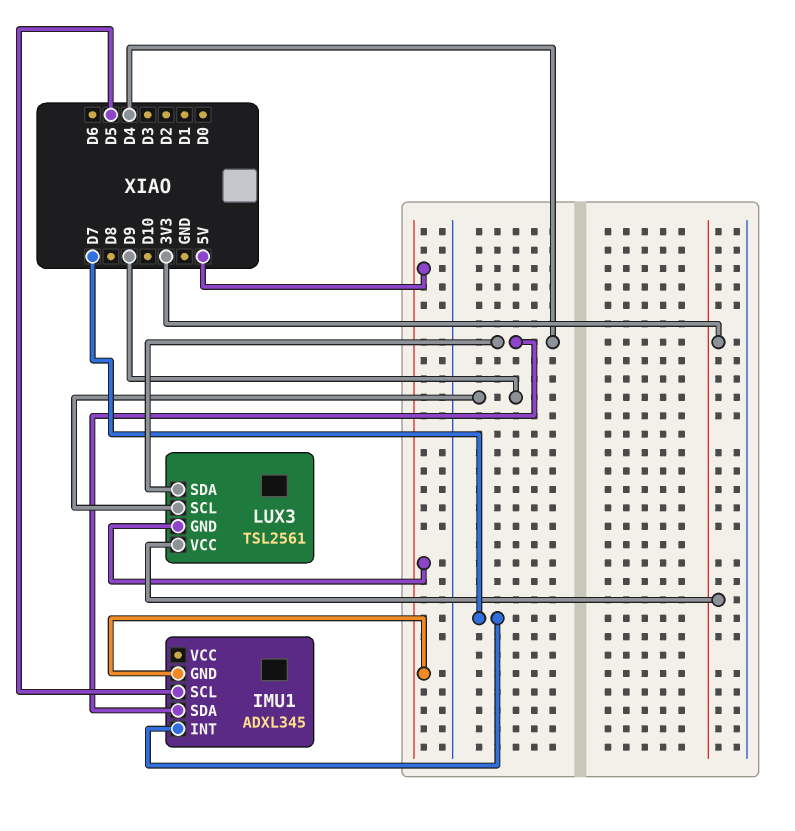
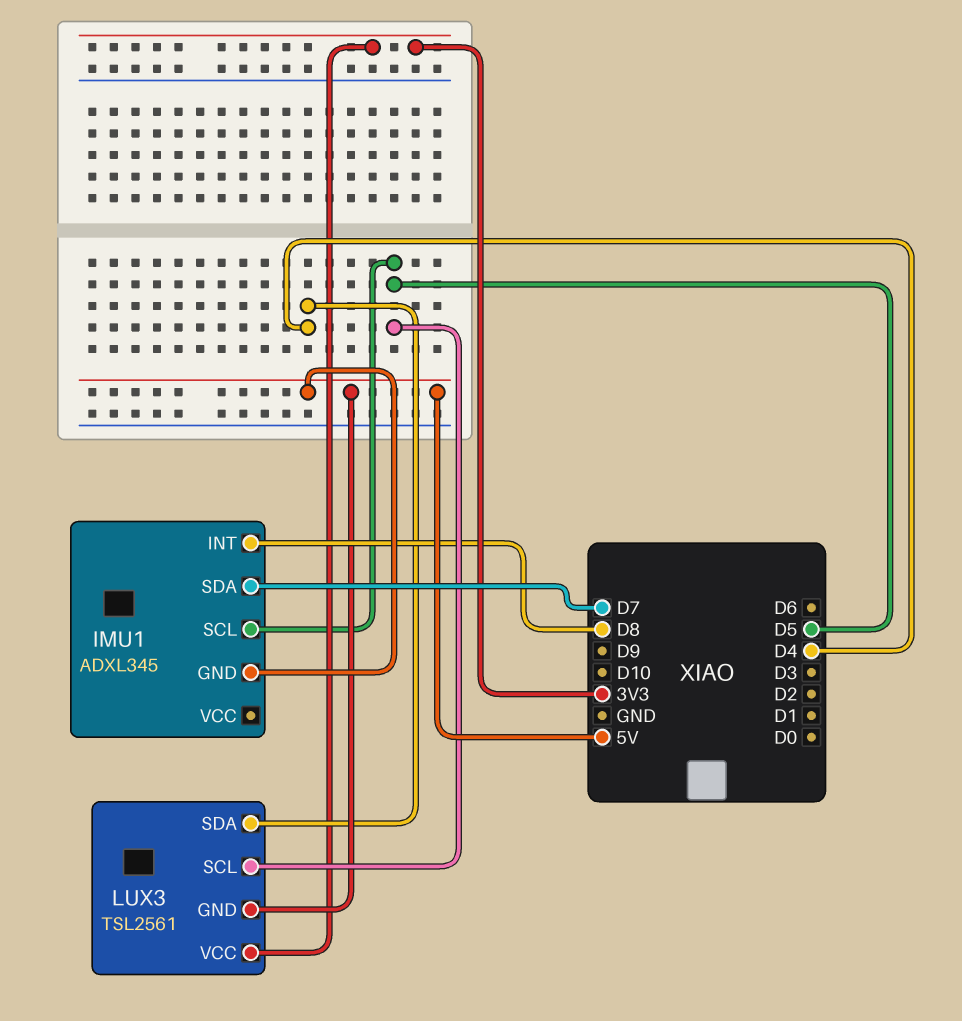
IMU1 pin INT: D7 -> D8
IMU1 pin SDA: D4 -> D7
LUX3 pin SCL: D9 -> D5

